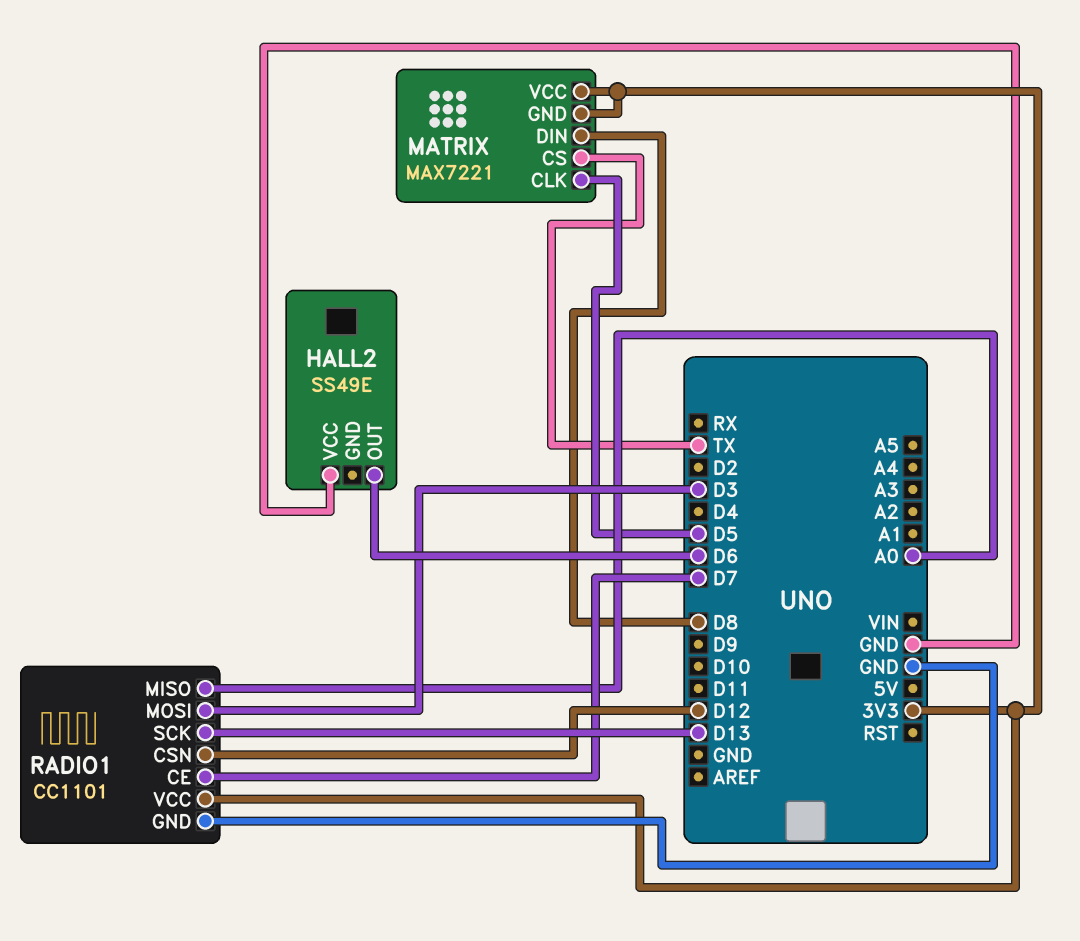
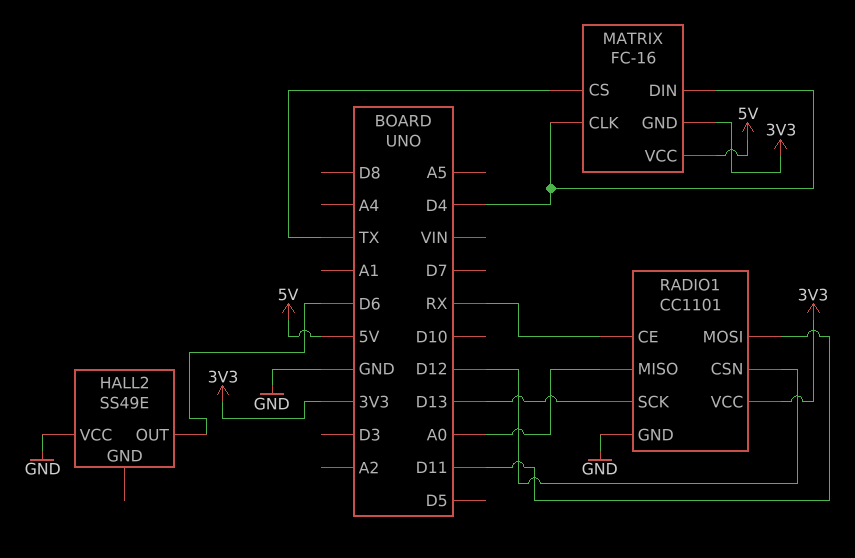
MATRIX: MAX7221 -> FC-16
MATRIX pin CLK: D5 -> D4
MATRIX pin DIN: D8 -> D4
MATRIX pin VCC: 3V3 -> 5V
RADIO1 pin CE: D7 -> RX
RADIO1 pin MOSI: D3 -> D11

